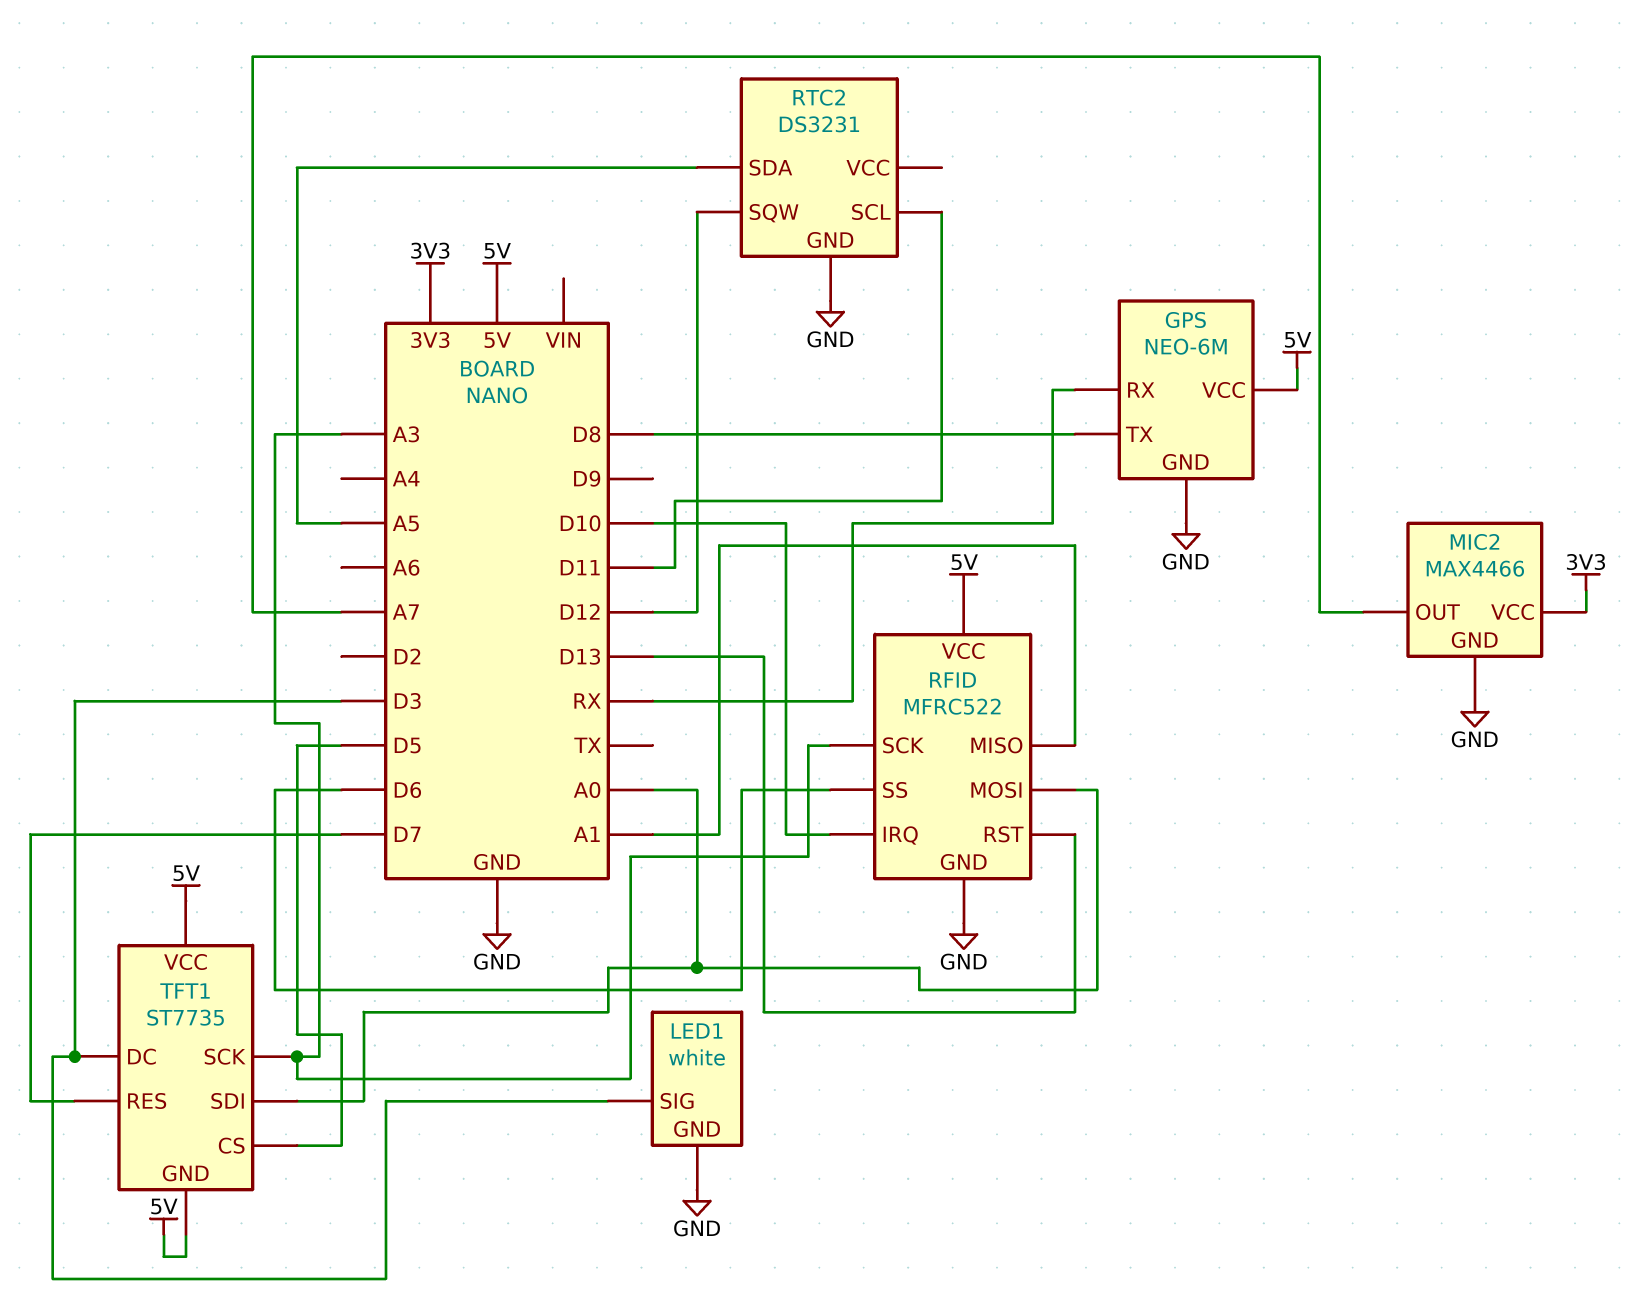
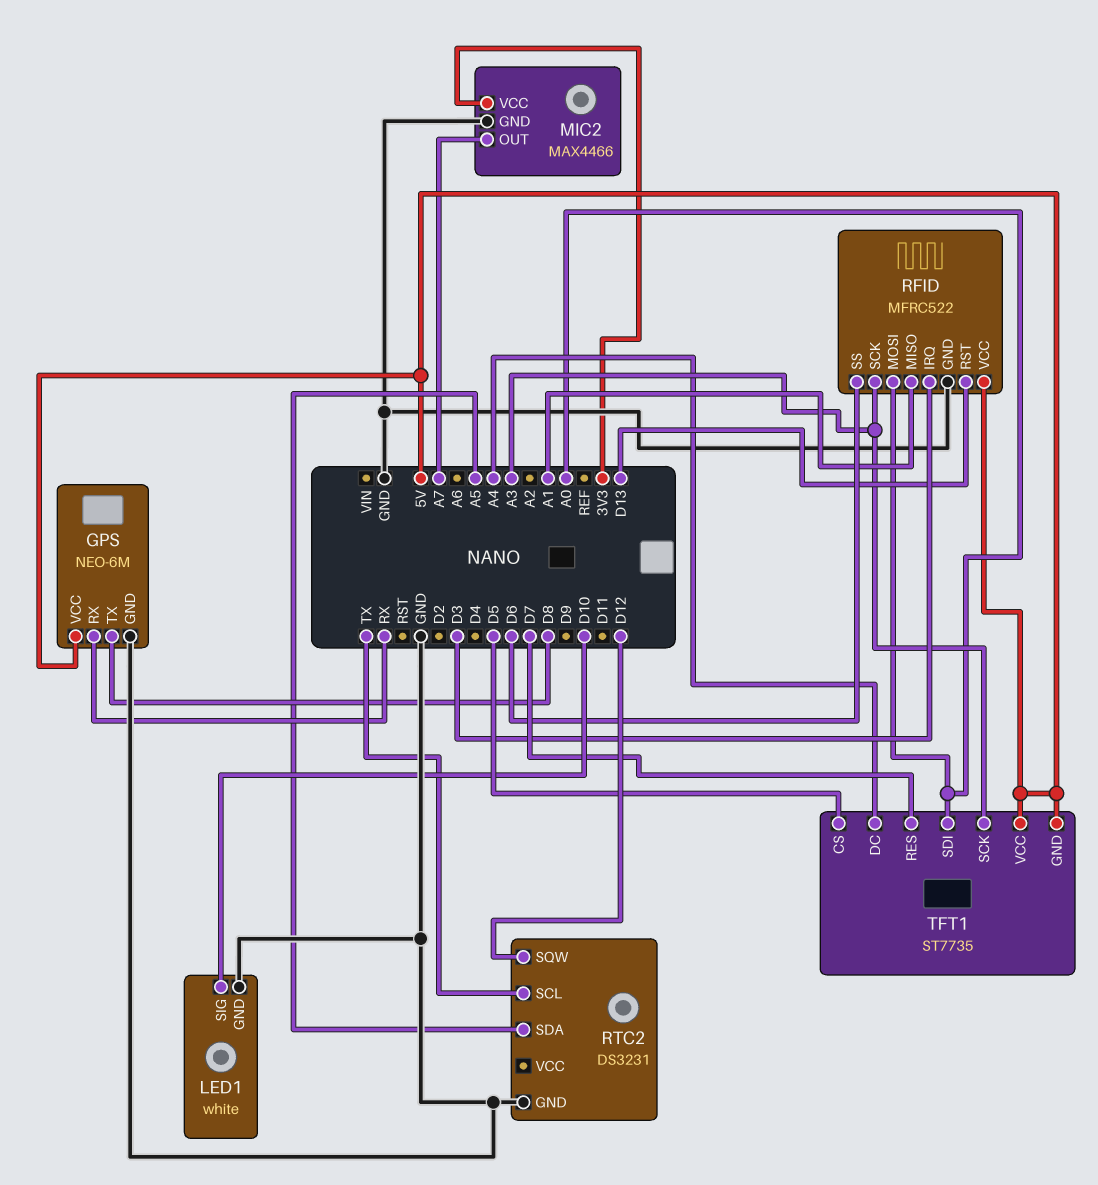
LED1 pin SIG: D3 -> D10
RFID pin IRQ: D10 -> D3
RTC2 pin SCL: D11 -> TX
TFT1 pin DC: D3 -> A4

